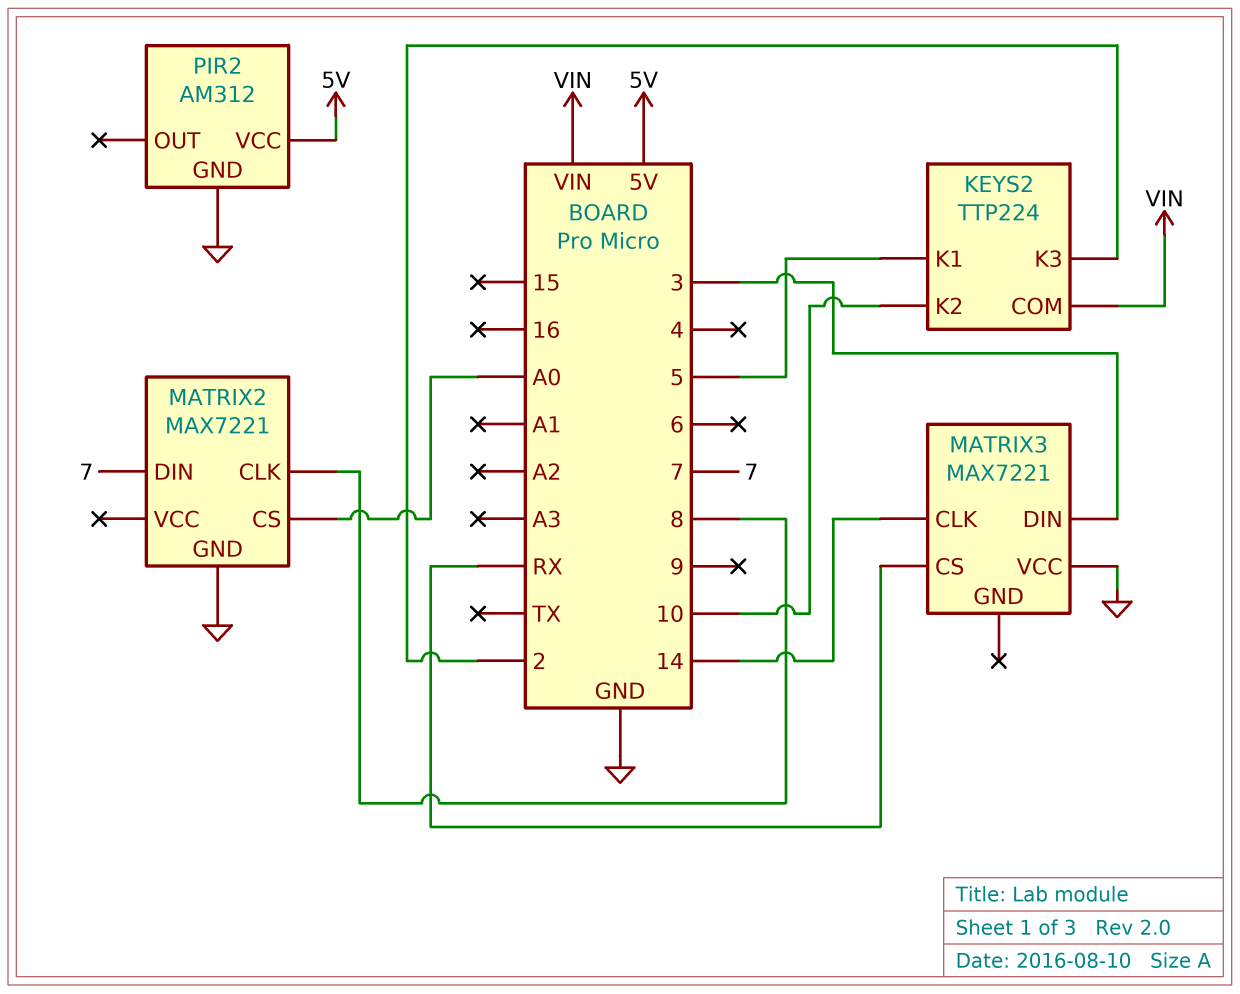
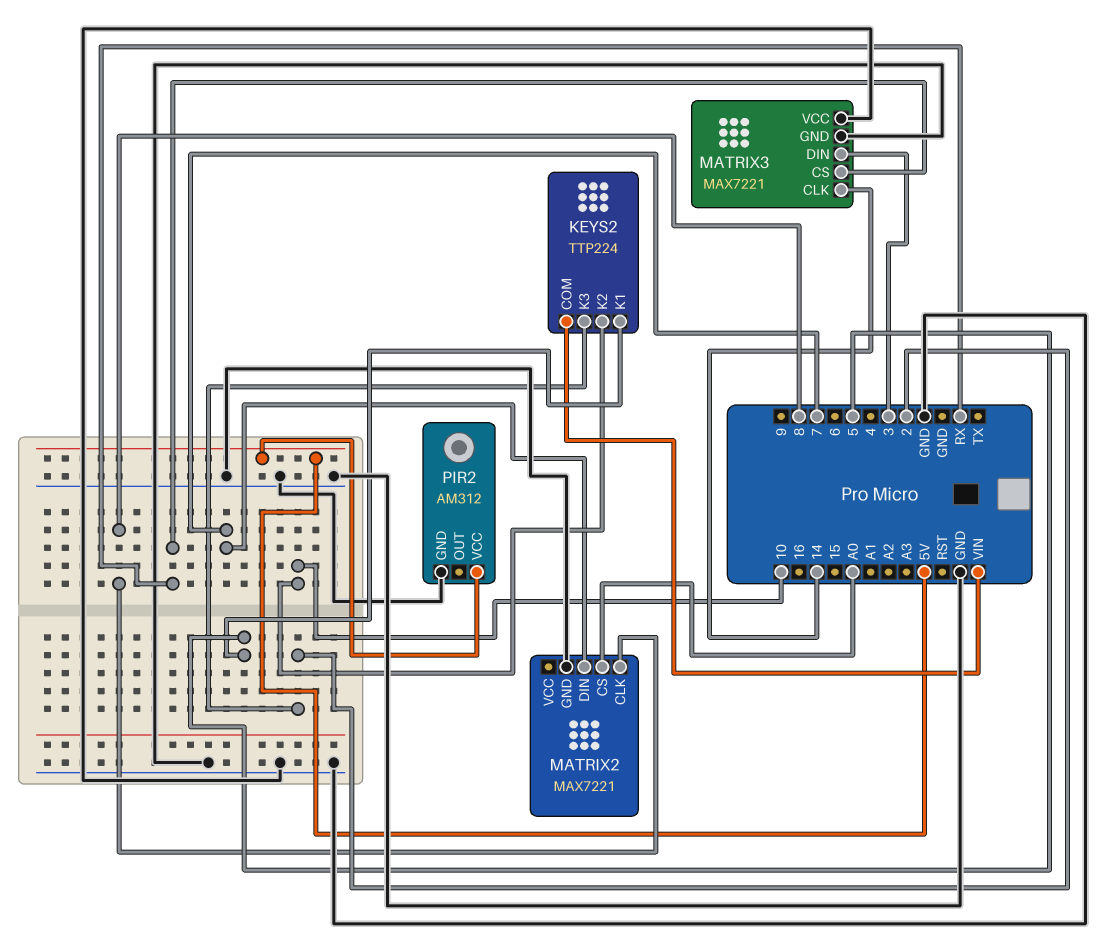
MATRIX3 pin GND: none -> GND

